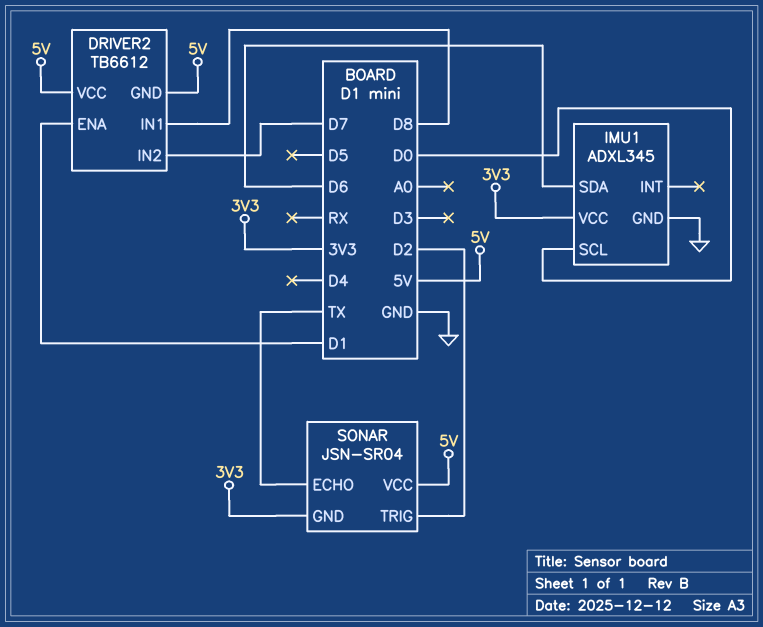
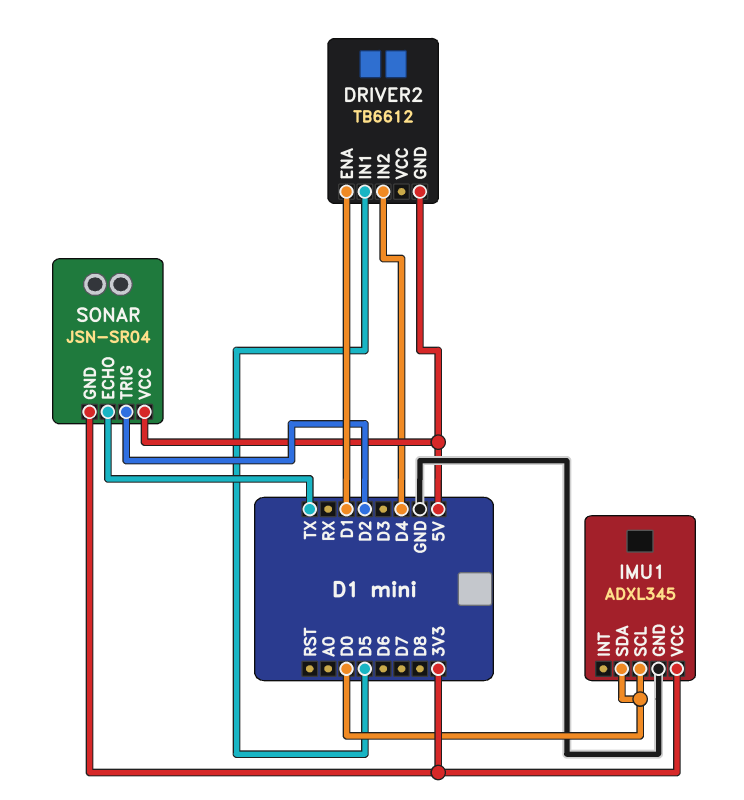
DRIVER2 pin IN1: D8 -> D5
DRIVER2 pin IN2: D7 -> D4
DRIVER2 pin VCC: 5V -> none
IMU1 pin SDA: D6 -> D0

